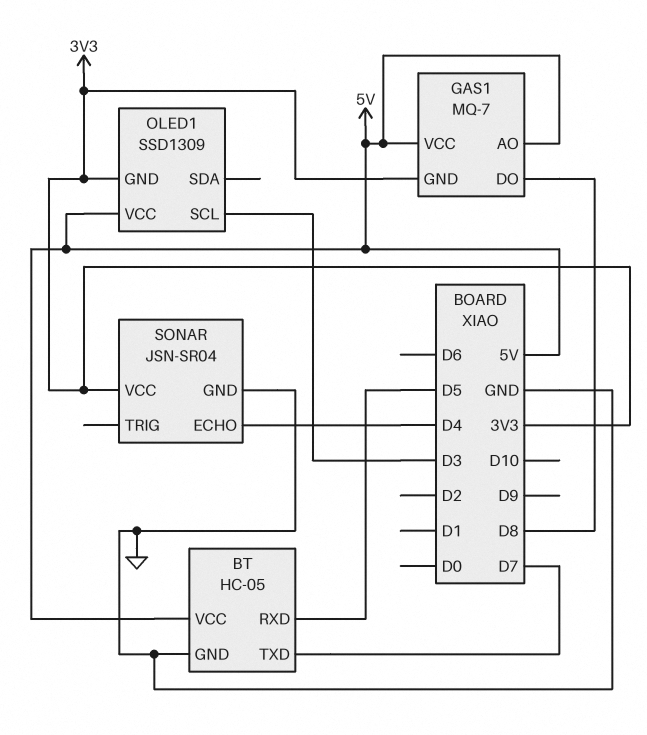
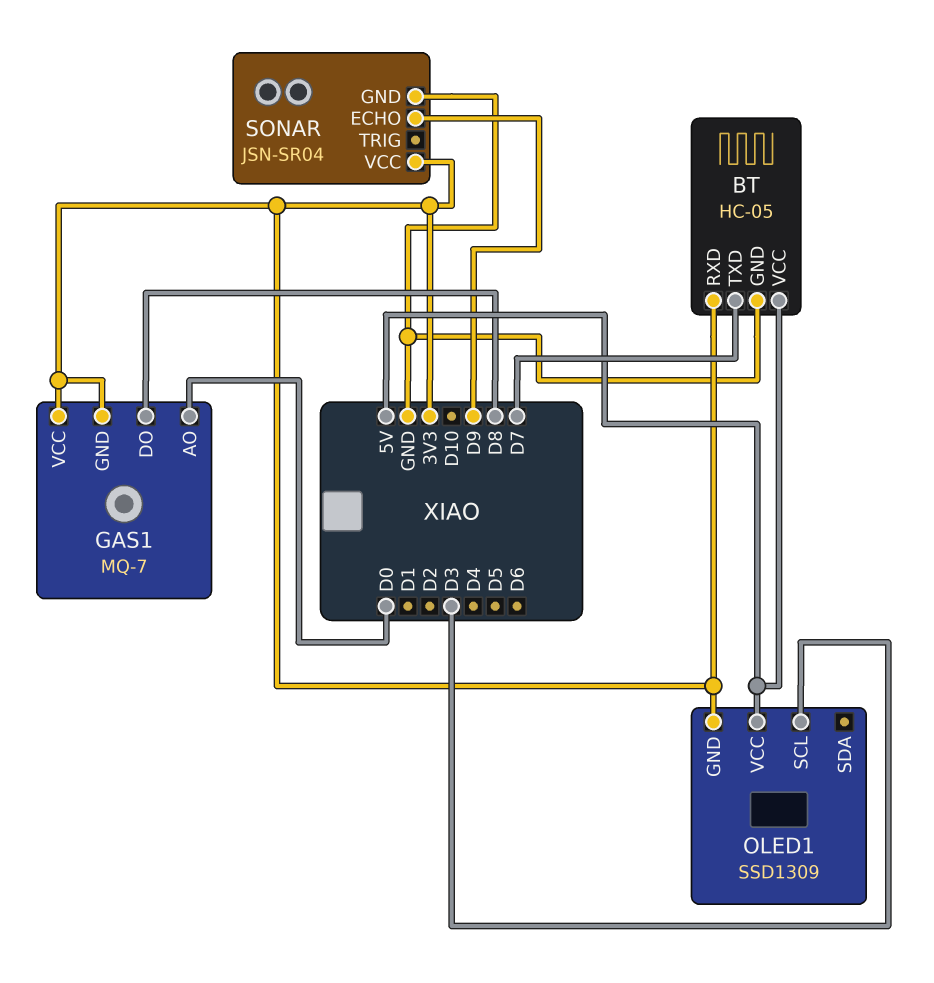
BT pin RXD: D5 -> 3V3
GAS1 pin AO: 5V -> D0
GAS1 pin VCC: 5V -> 3V3
SONAR pin ECHO: D4 -> D9

